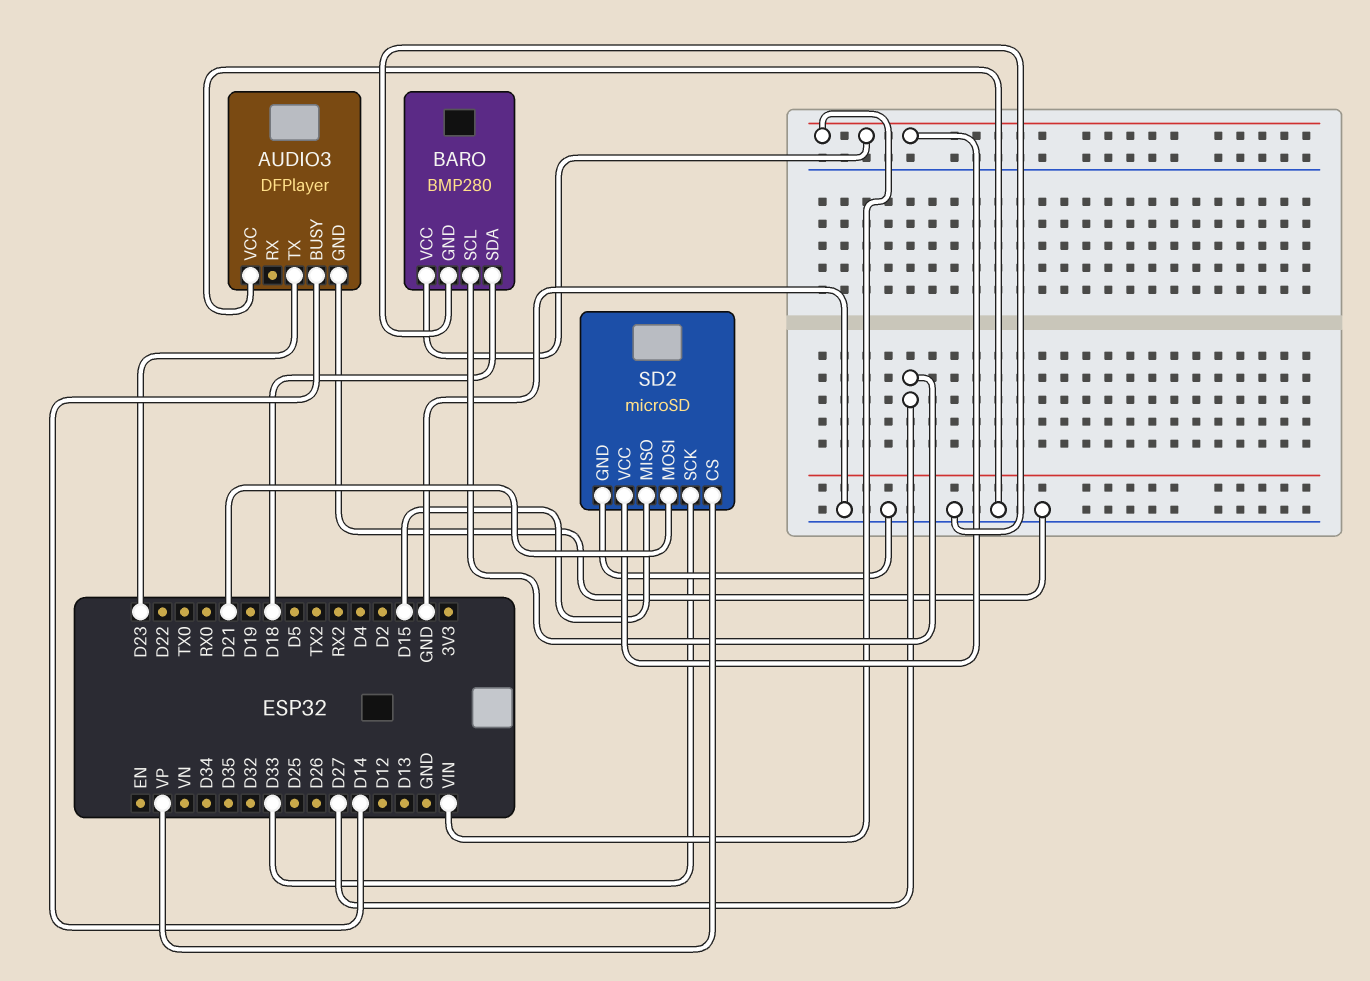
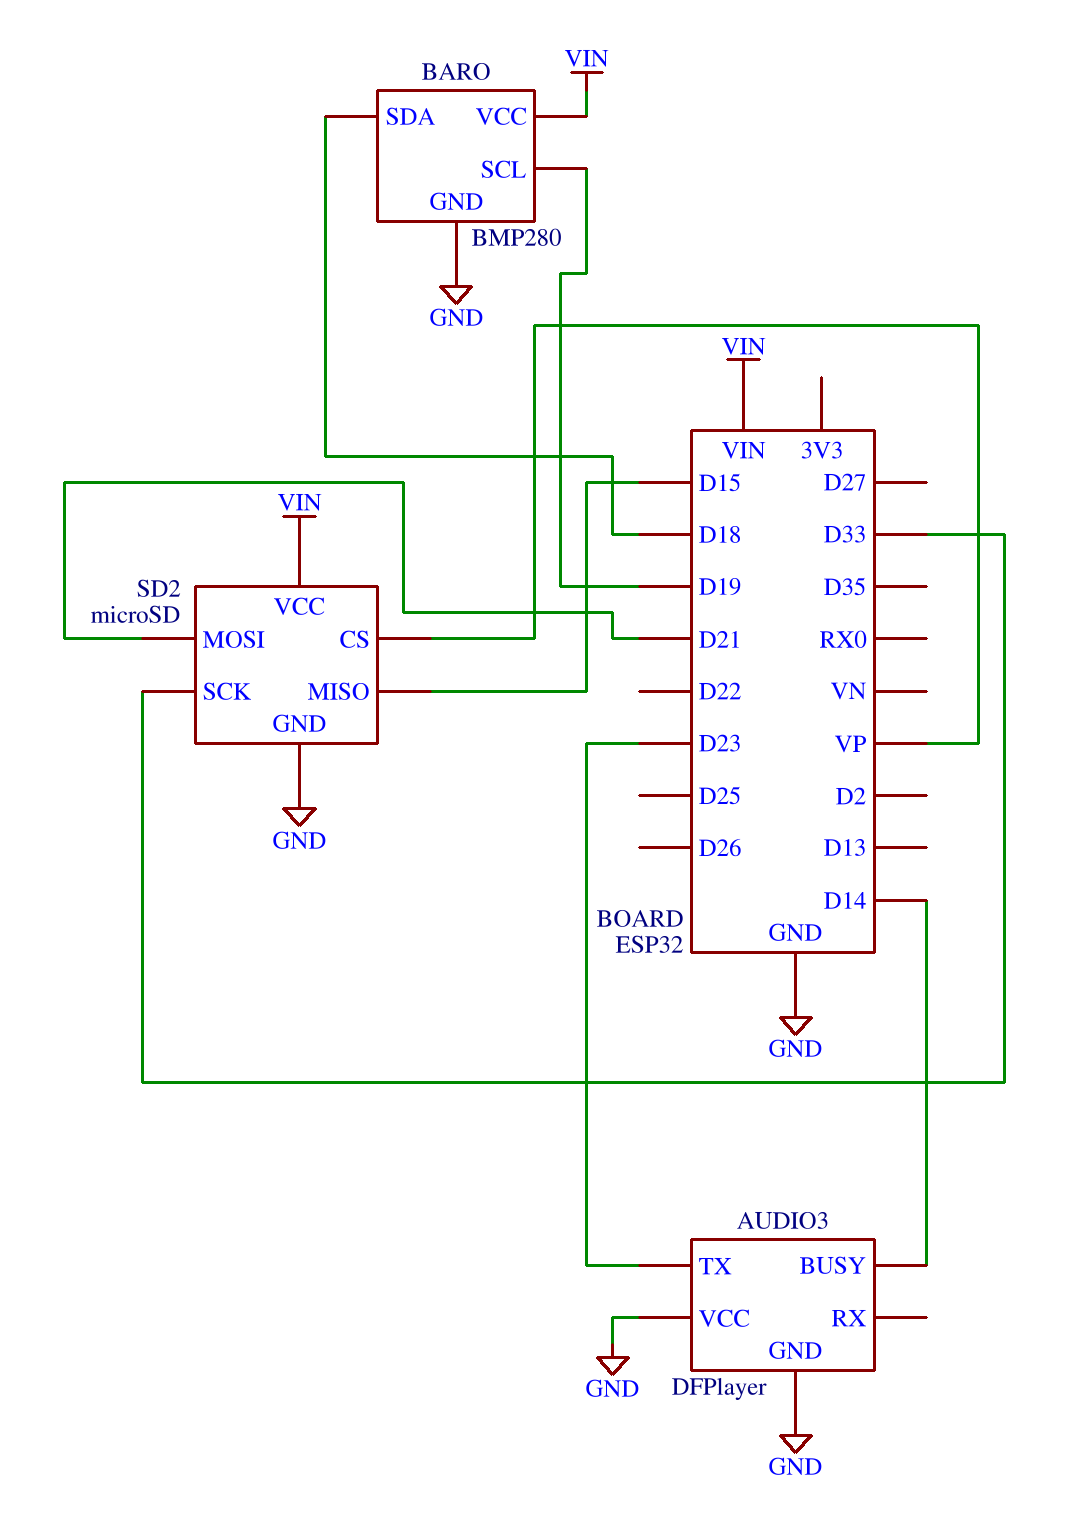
BARO pin SCL: D27 -> D19

